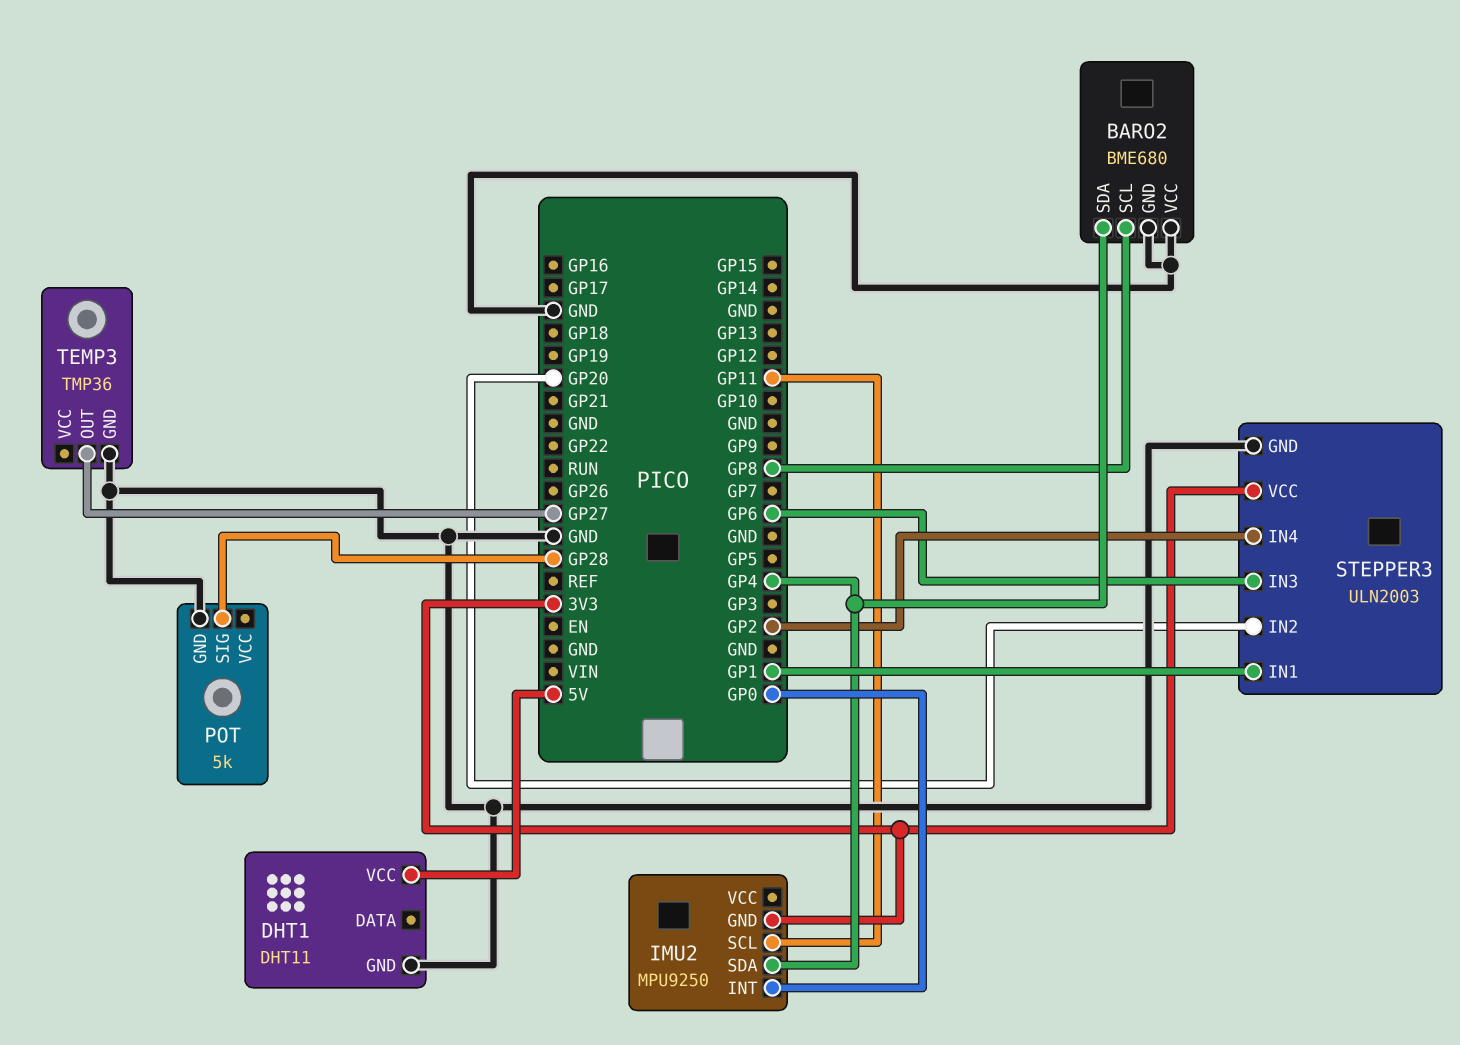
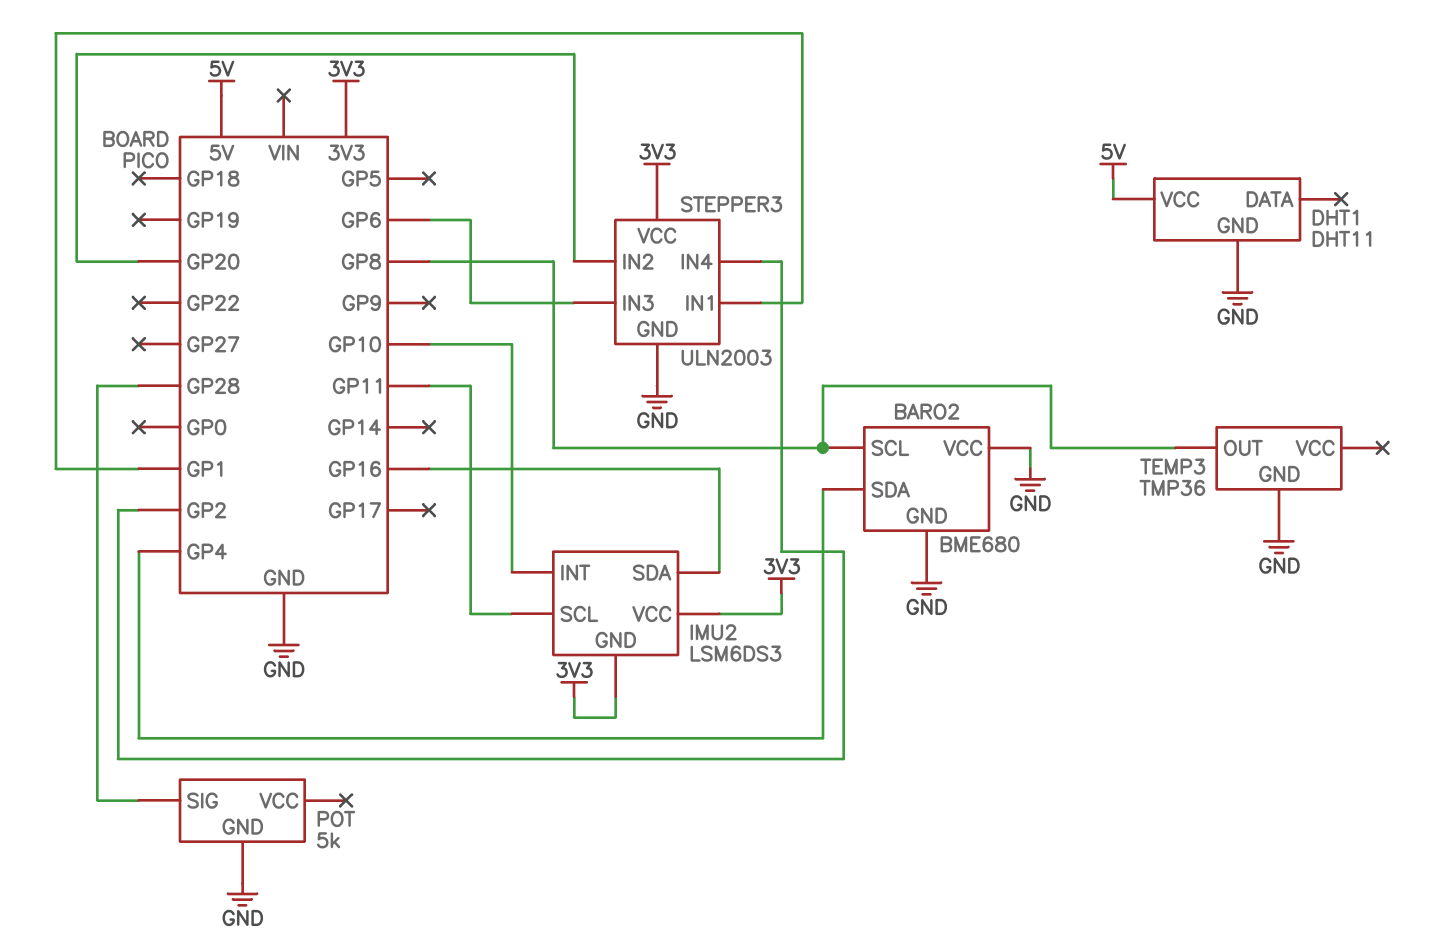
IMU2: MPU9250 -> LSM6DS3
IMU2 pin INT: GP0 -> GP10
IMU2 pin SDA: GP4 -> GP16
IMU2 pin VCC: none -> 3V3
TEMP3 pin OUT: GP27 -> GP8

